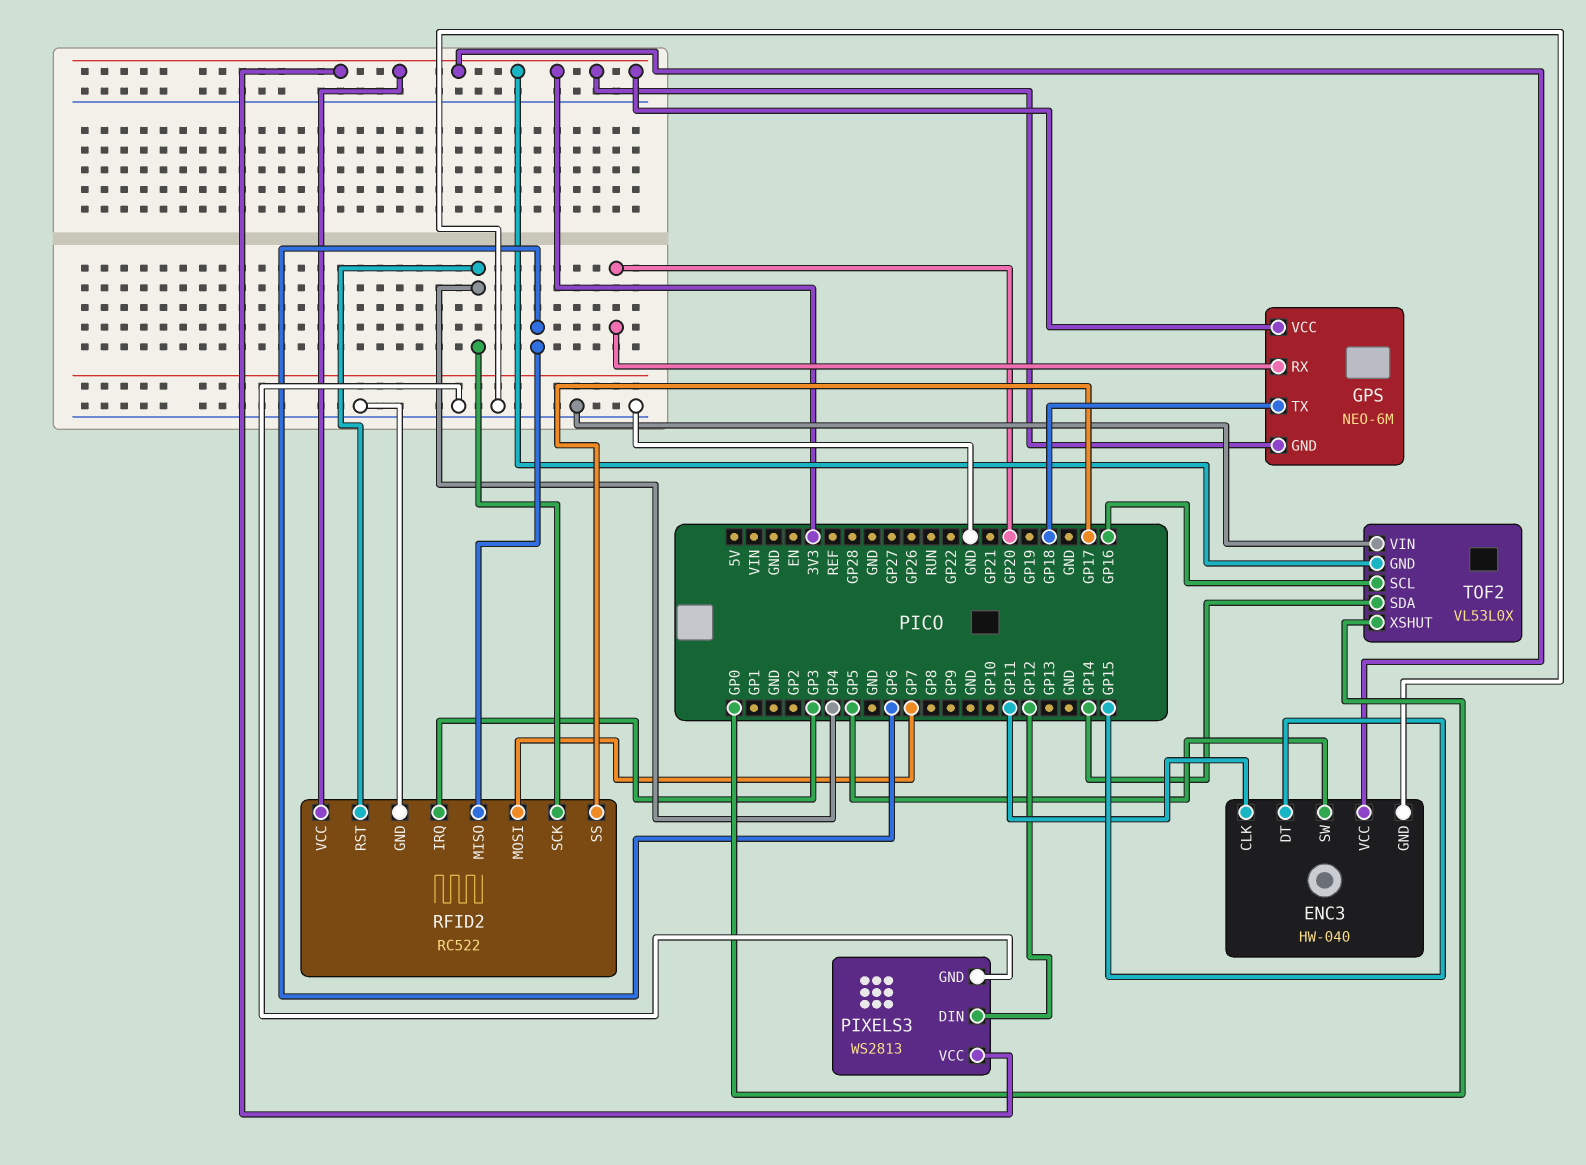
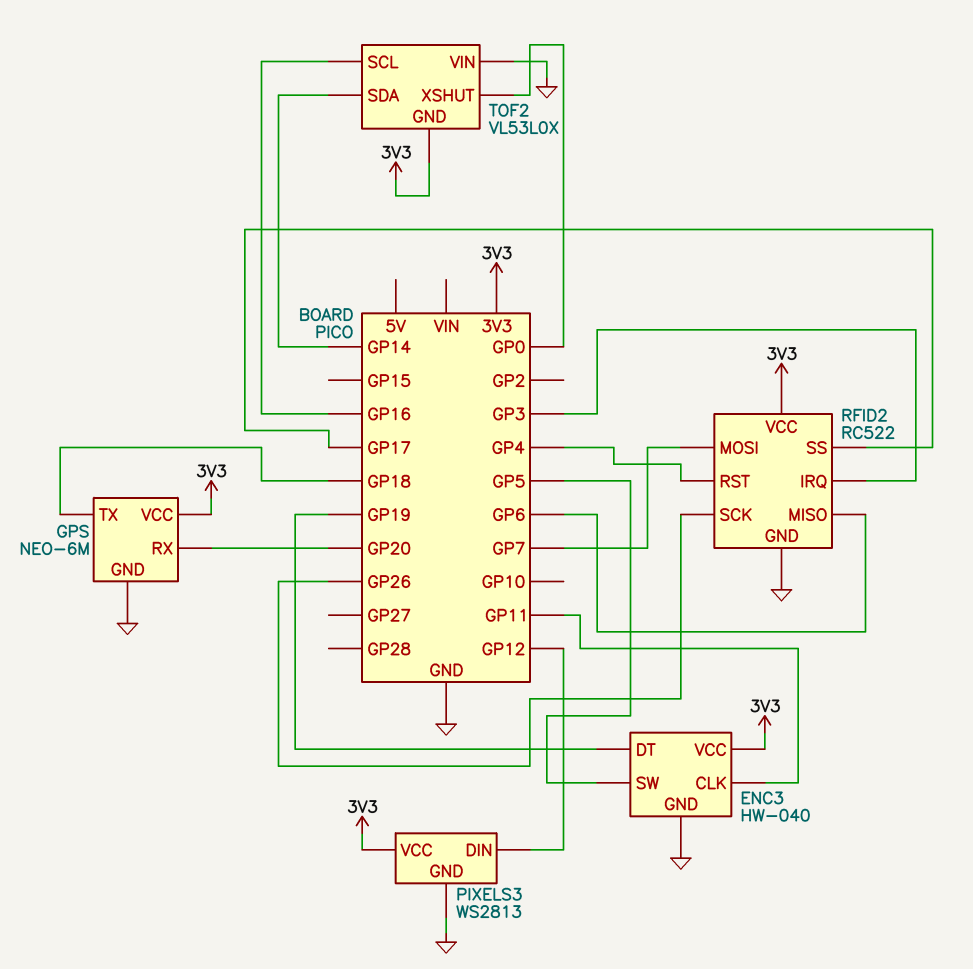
ENC3 pin DT: GP15 -> GP19
GPS pin GND: 3V3 -> GND
RFID2 pin SCK: GP4 -> GP26

